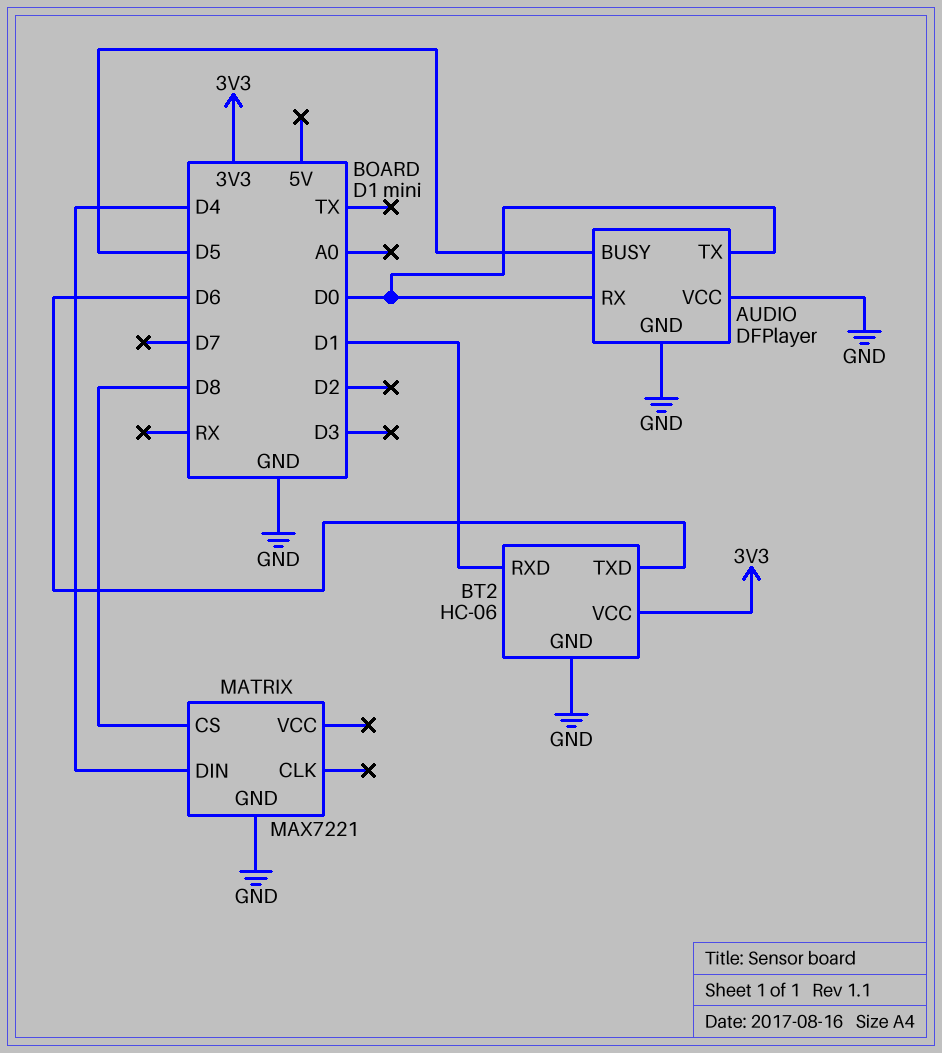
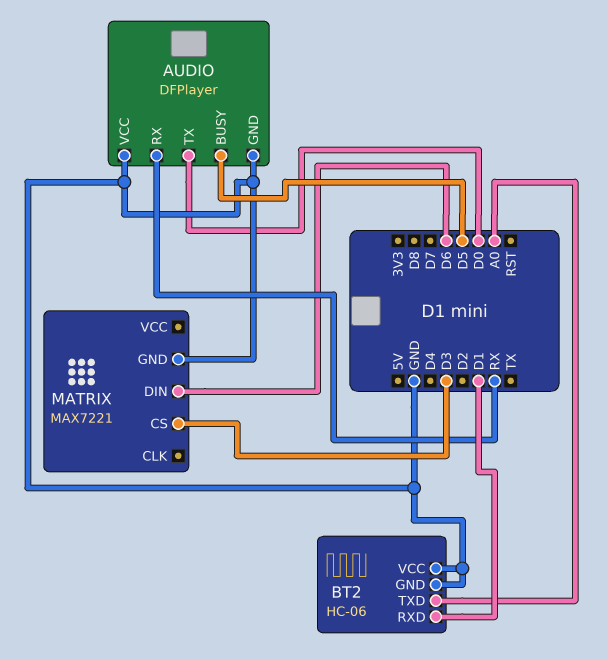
AUDIO pin RX: D0 -> RX
BT2 pin TXD: D6 -> A0
BT2 pin VCC: 3V3 -> GND
MATRIX pin CS: D8 -> D3
MATRIX pin DIN: D4 -> D6

